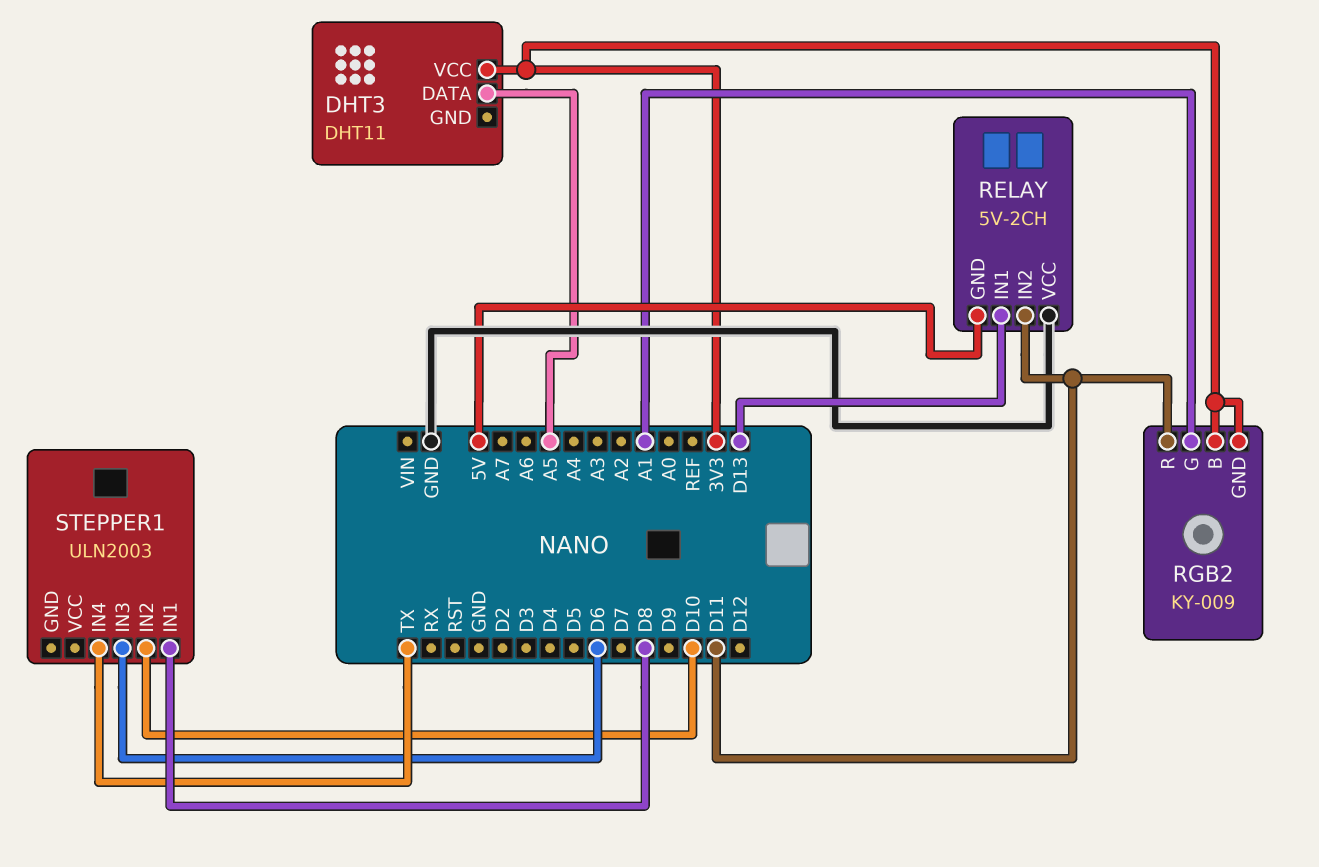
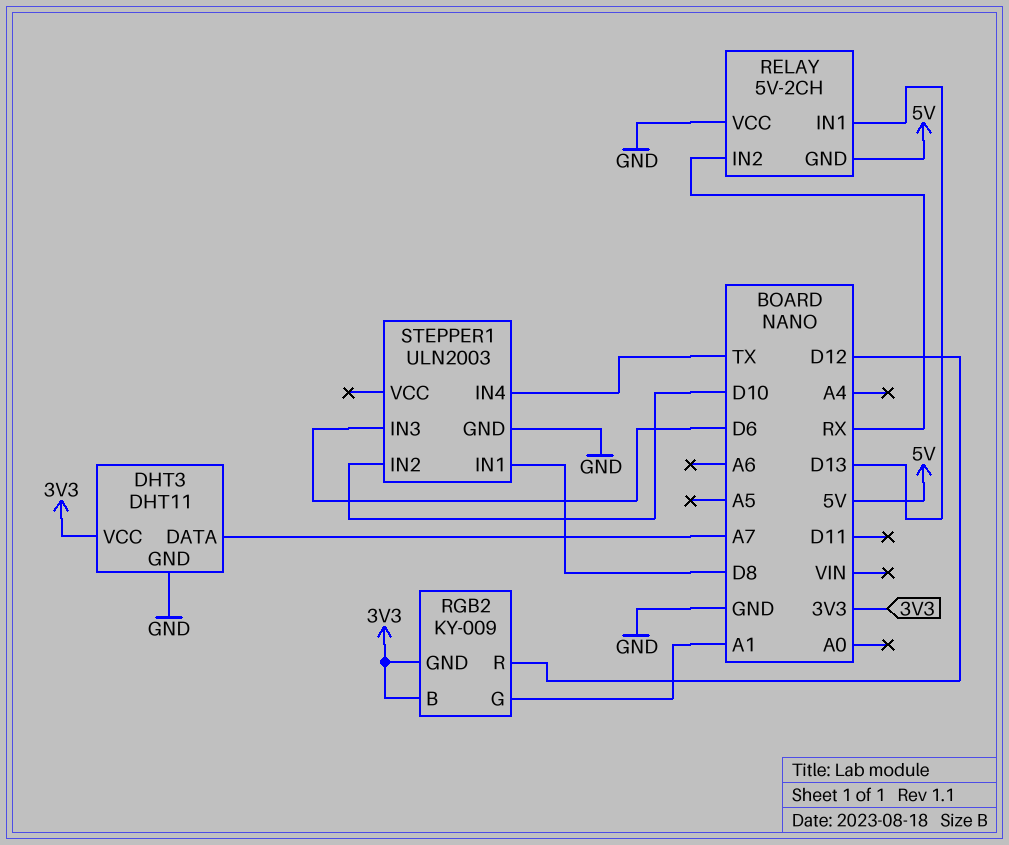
DHT3 pin DATA: A5 -> A7
DHT3 pin GND: none -> GND
RELAY pin IN2: D11 -> RX
RGB2 pin R: D11 -> D12
STEPPER1 pin GND: none -> GND

